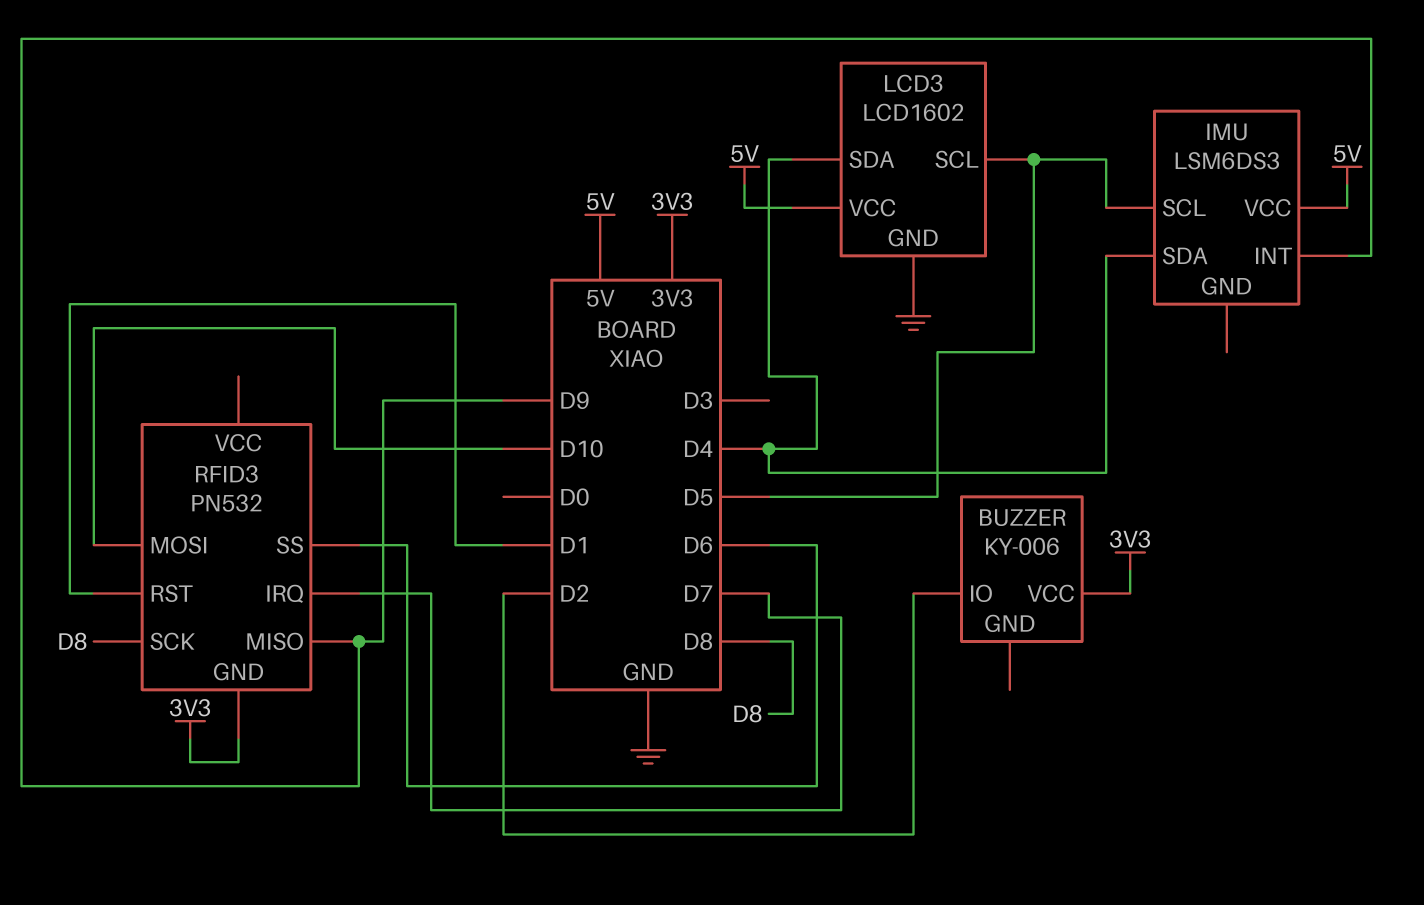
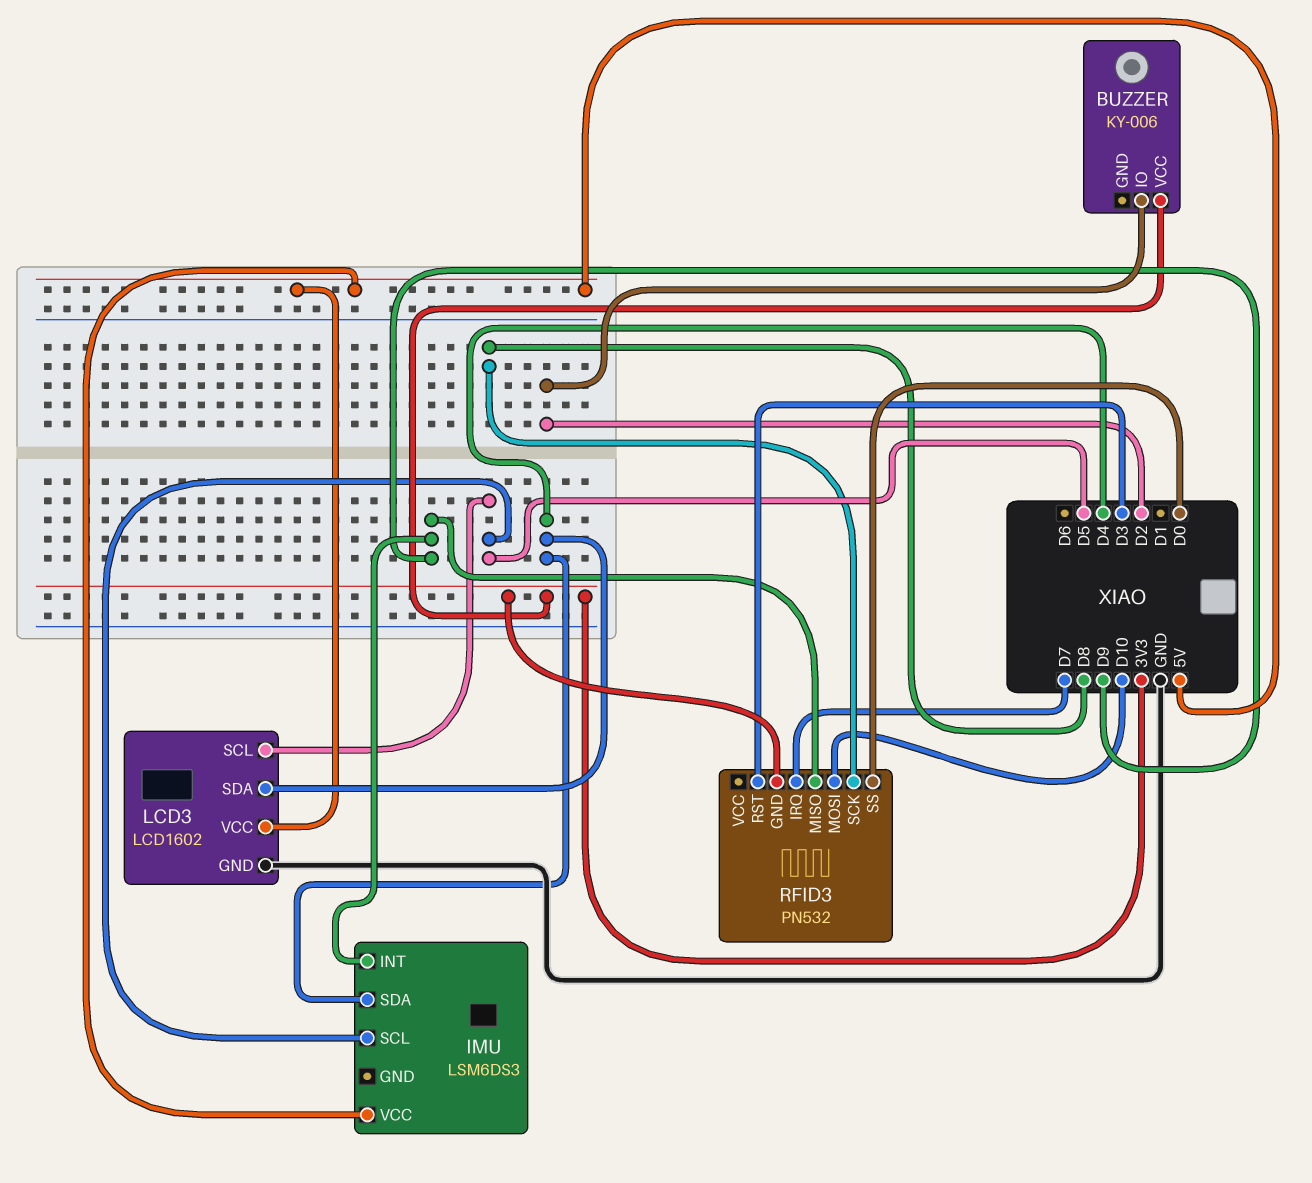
RFID3 pin RST: D1 -> D3
RFID3 pin SS: D6 -> D0

